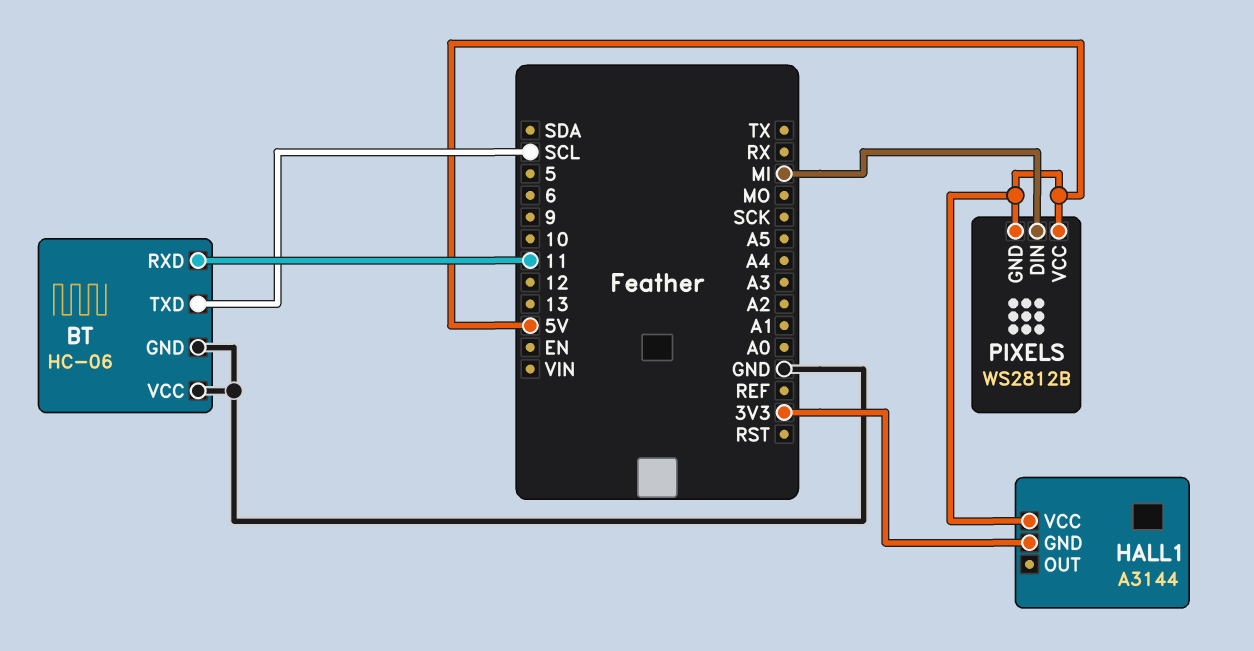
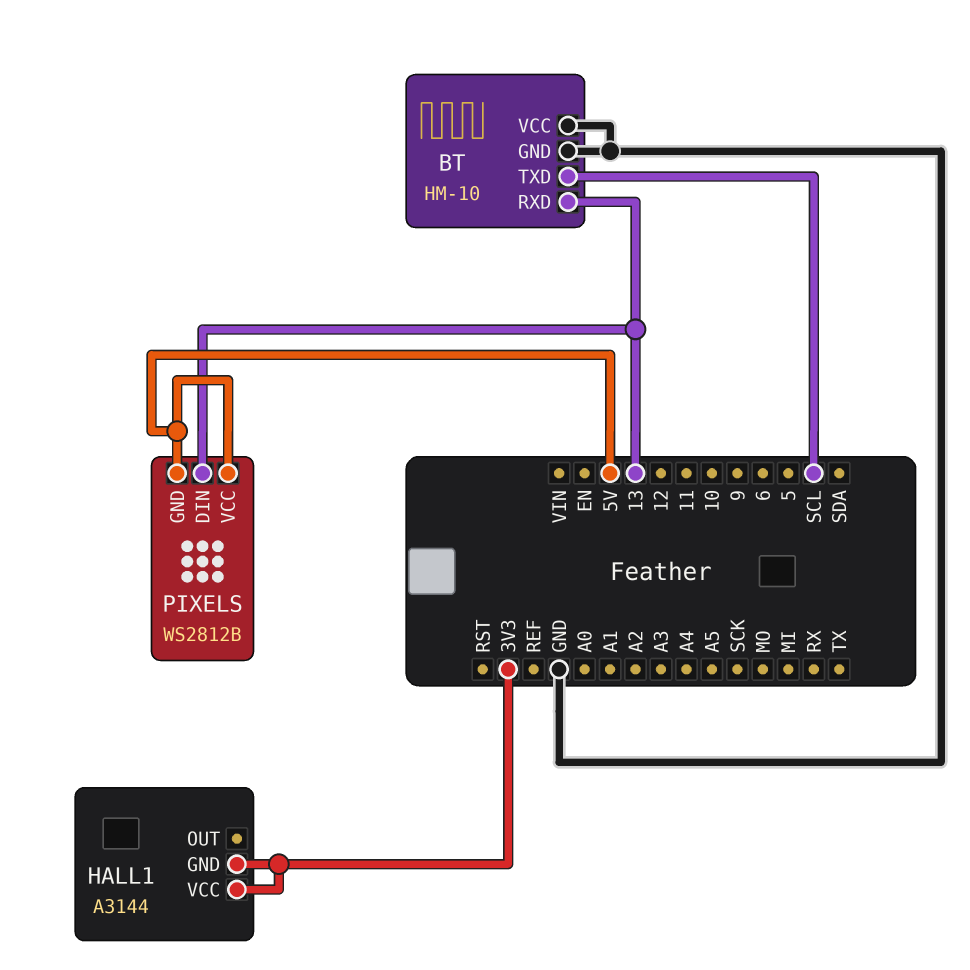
BT: HC-06 -> HM-10
BT pin RXD: 11 -> 13
HALL1 pin VCC: 5V -> 3V3
PIXELS pin DIN: MI -> 13

